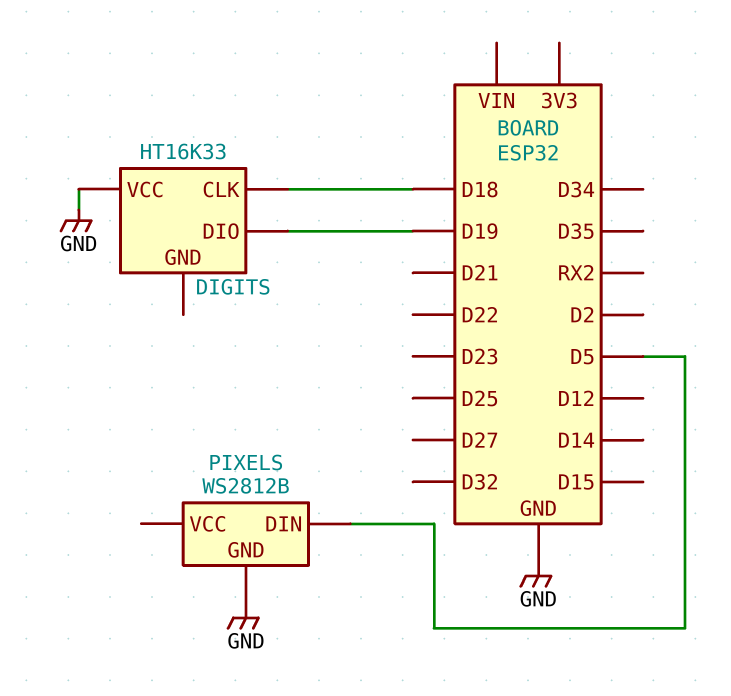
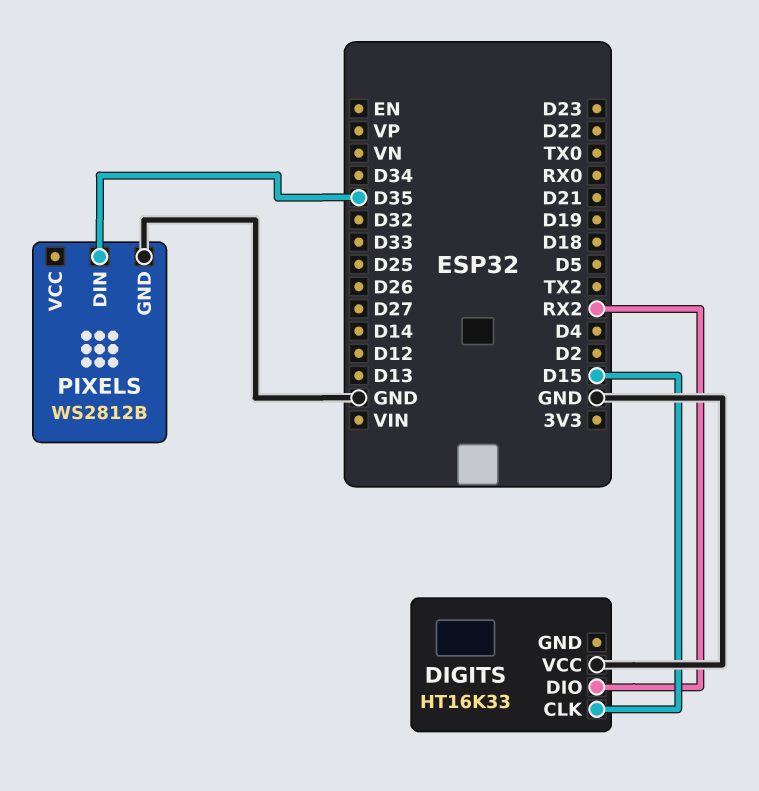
DIGITS pin CLK: D18 -> D15
DIGITS pin DIO: D19 -> RX2
PIXELS pin DIN: D5 -> D35

